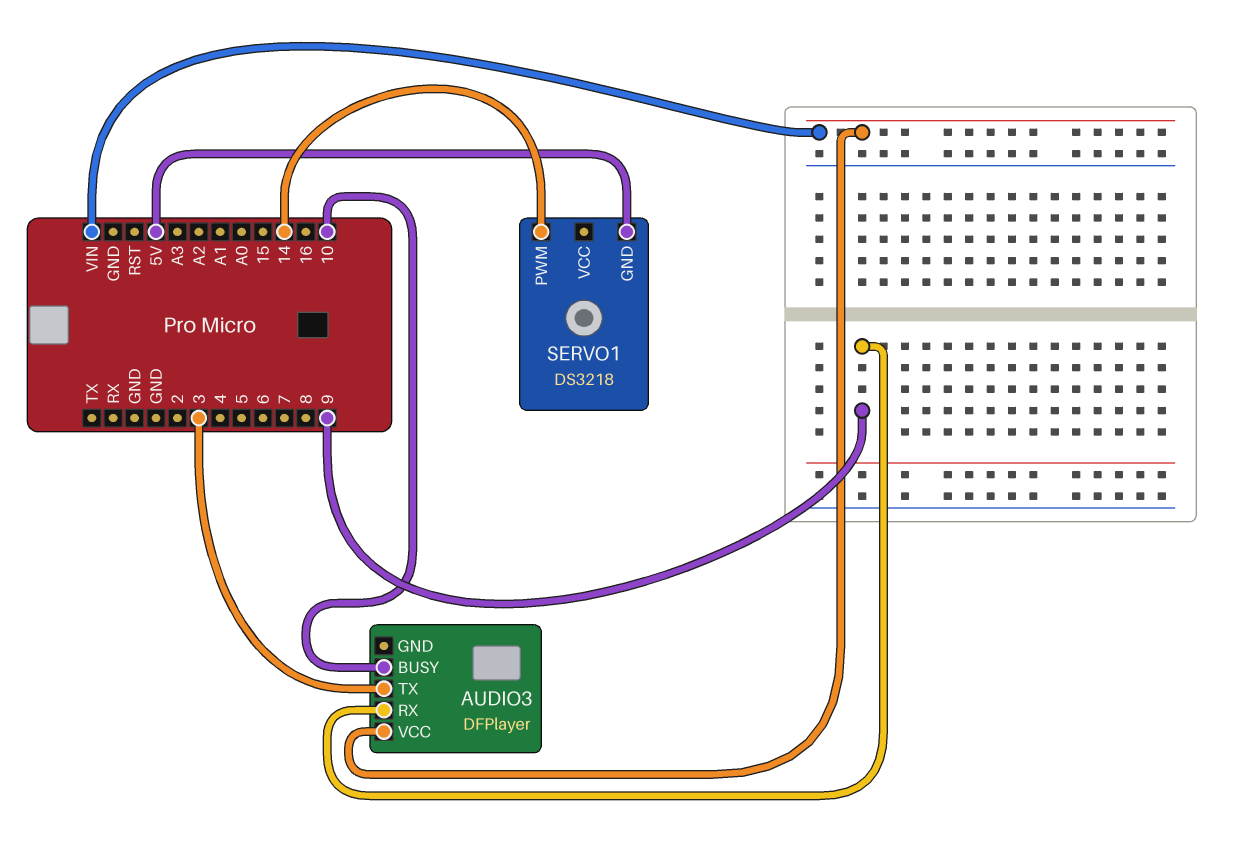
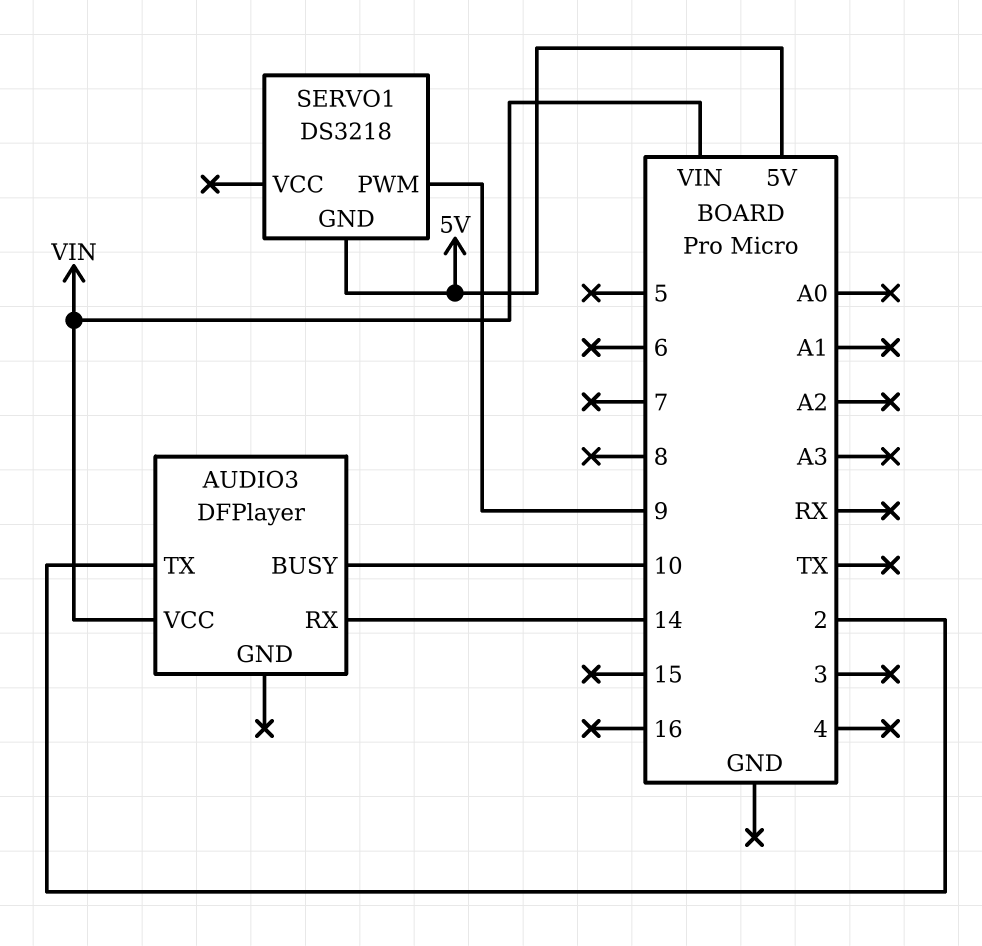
AUDIO3 pin RX: 9 -> 14
AUDIO3 pin TX: 3 -> 2
SERVO1 pin PWM: 14 -> 9

